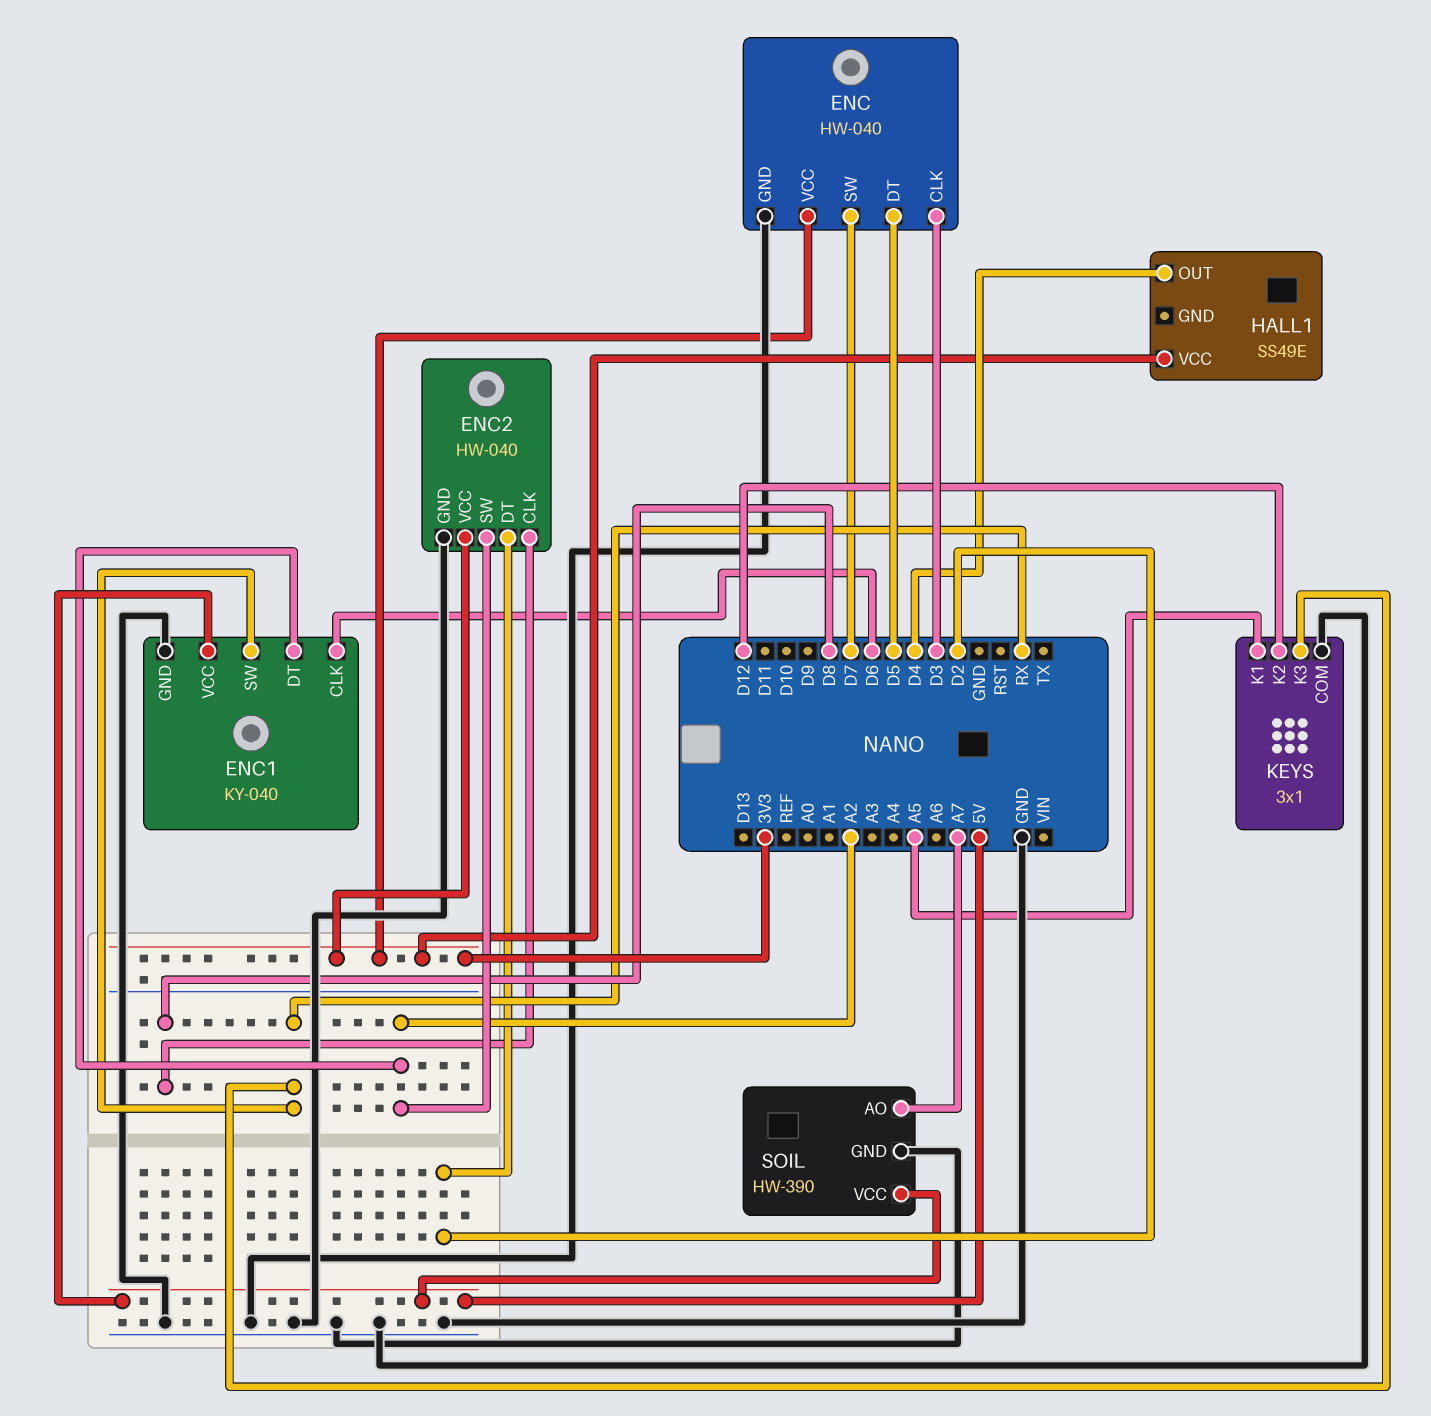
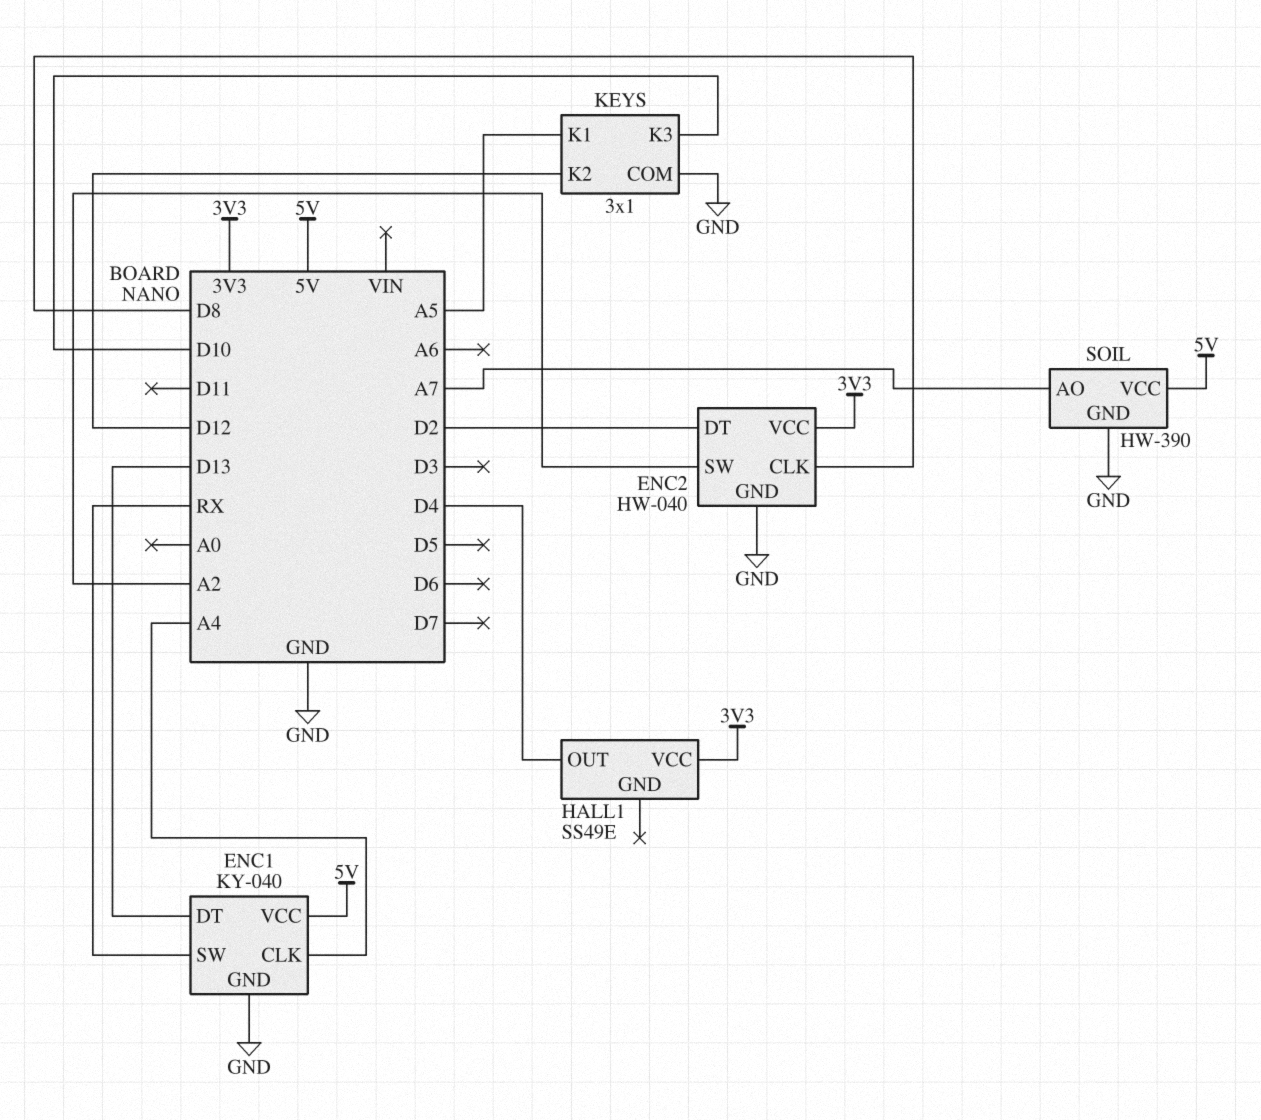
ENC: HW-040 -> none
ENC pin CLK: D3 -> none
ENC pin DT: D5 -> none
ENC pin GND: GND -> none
ENC pin SW: D7 -> none
ENC pin VCC: 3V3 -> none
ENC1 pin CLK: D6 -> A4
ENC1 pin DT: A2 -> D13
KEYS pin K3: RX -> D10

